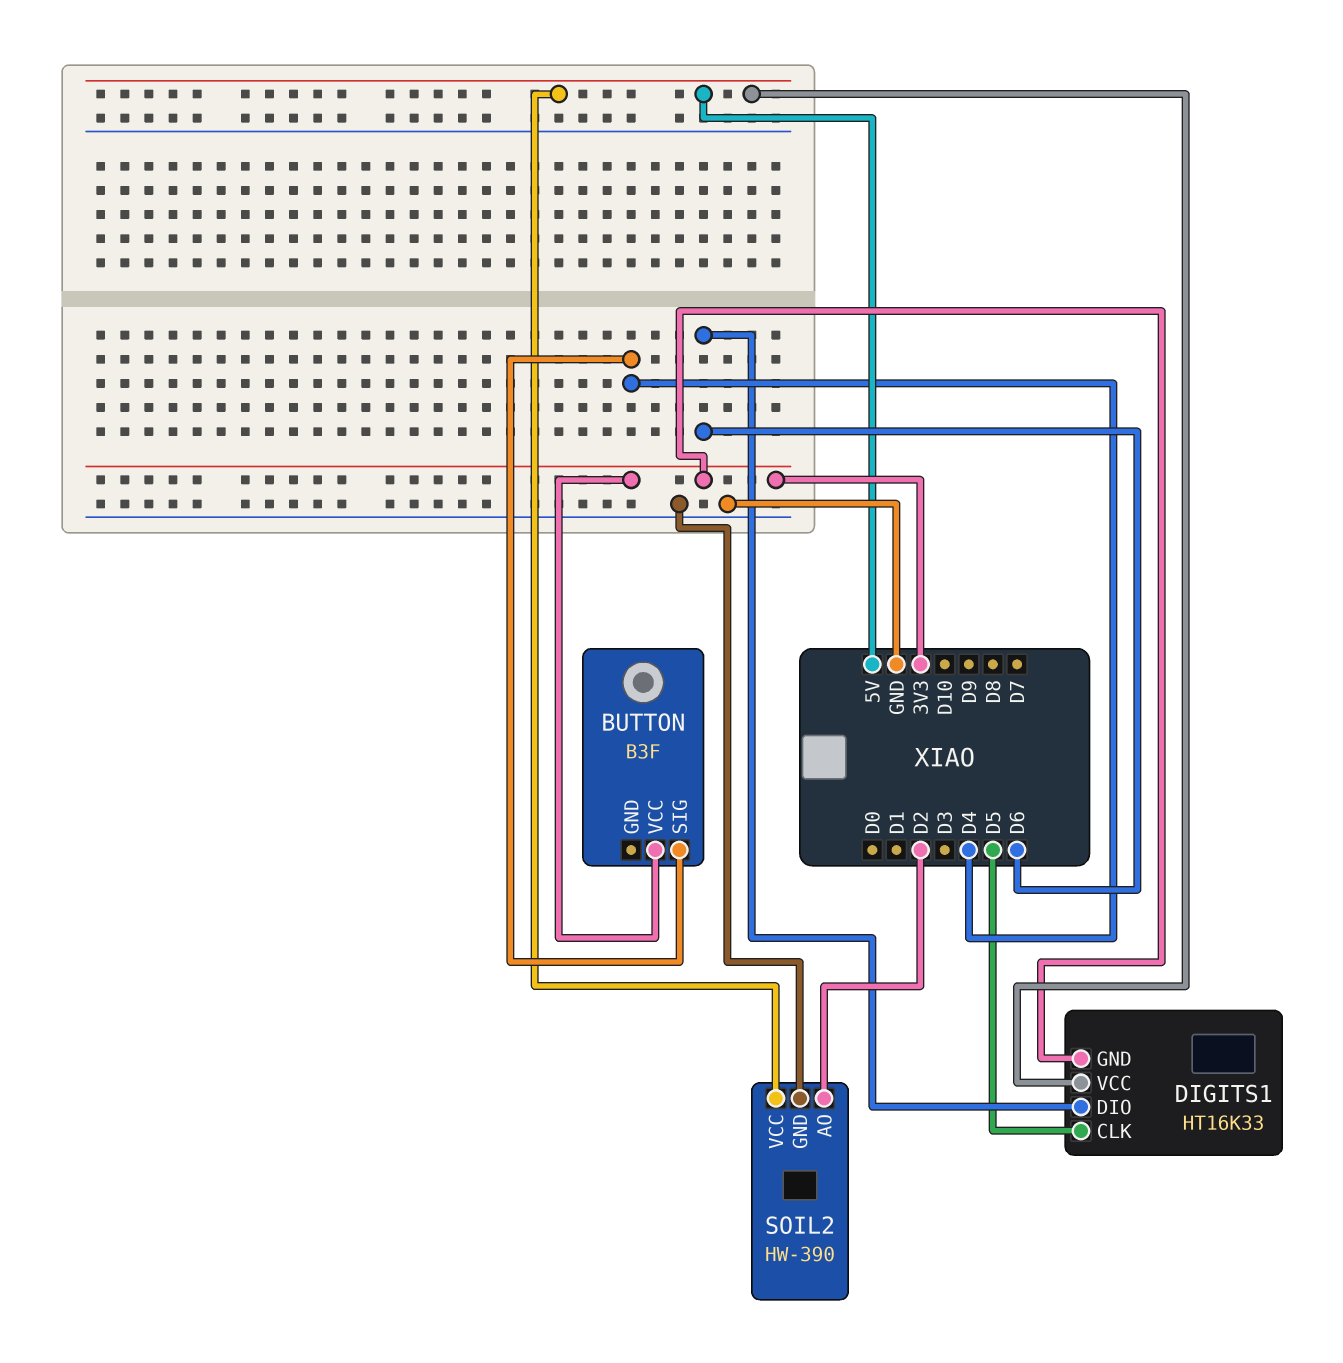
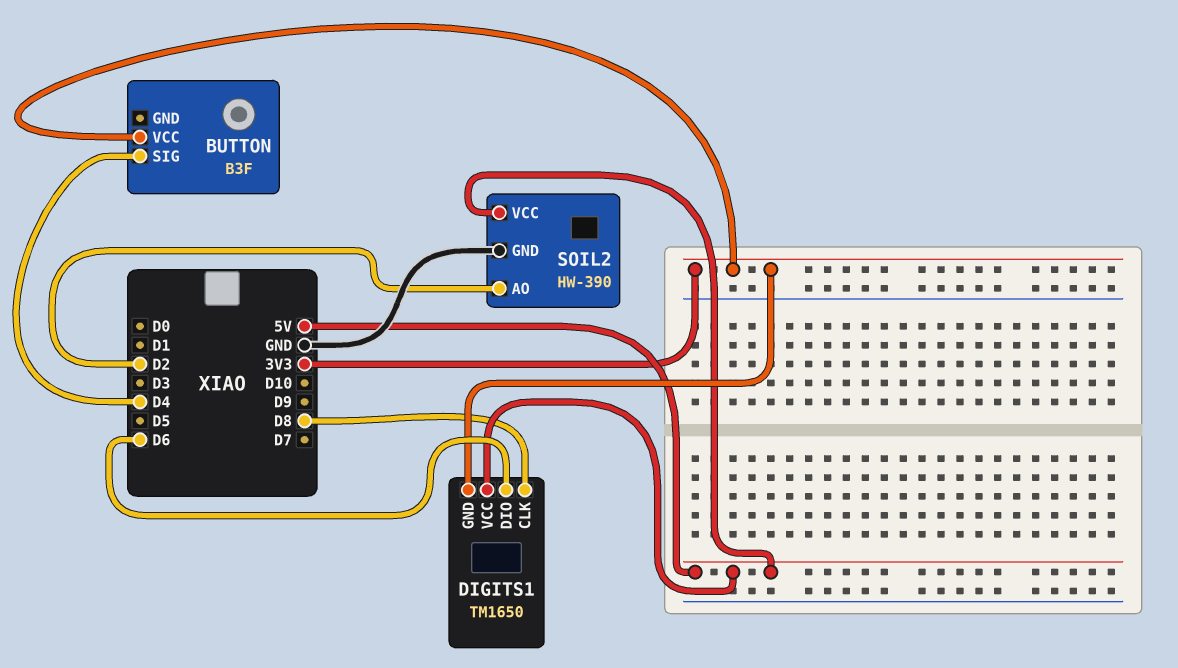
DIGITS1: HT16K33 -> TM1650
DIGITS1 pin CLK: D5 -> D8

